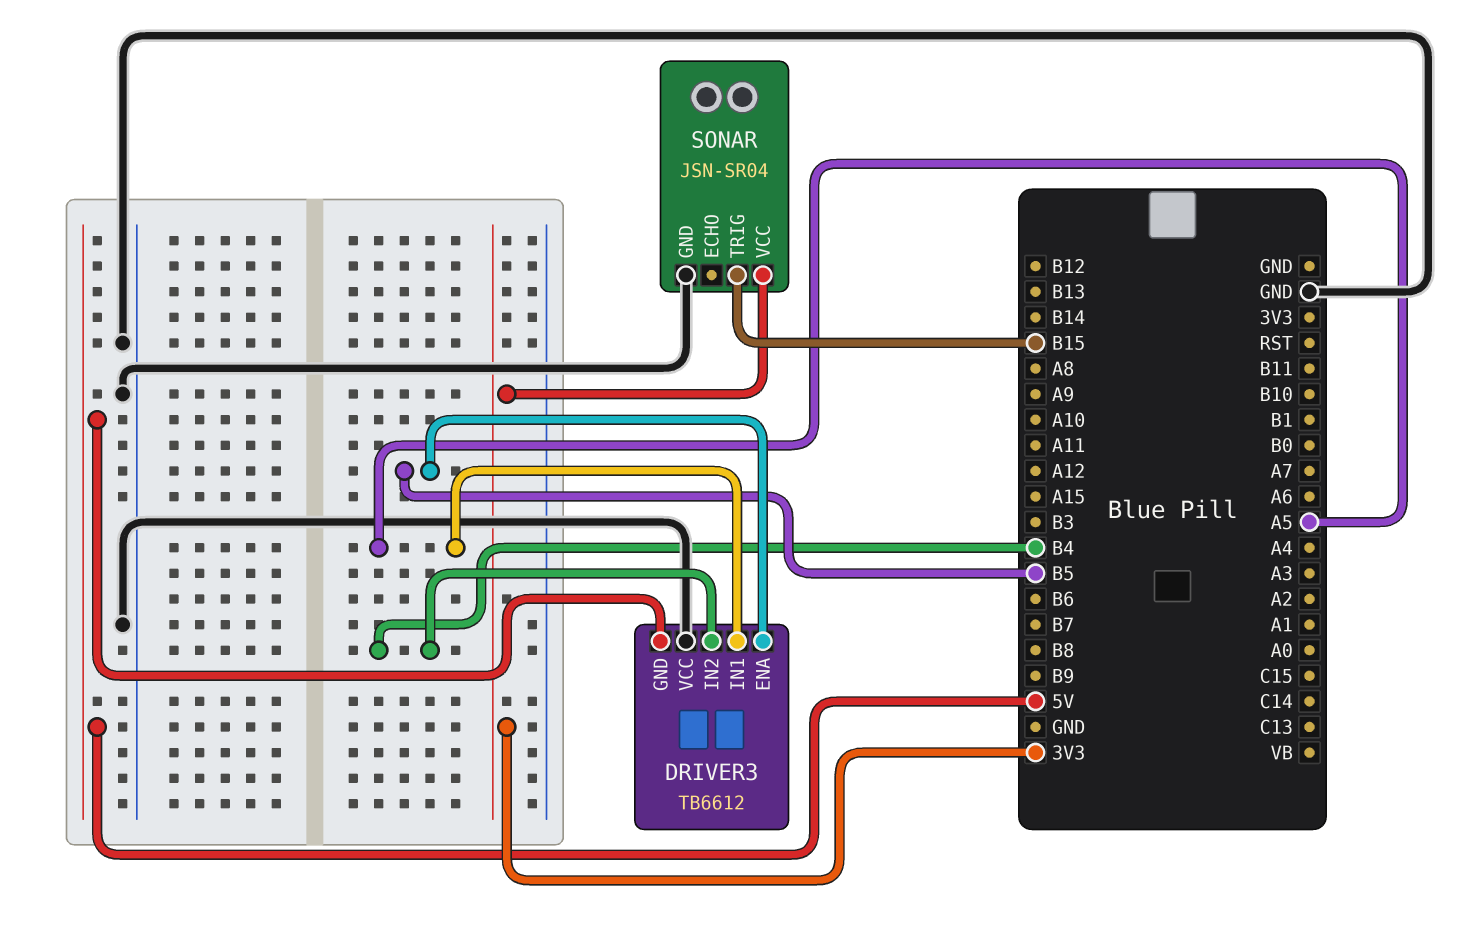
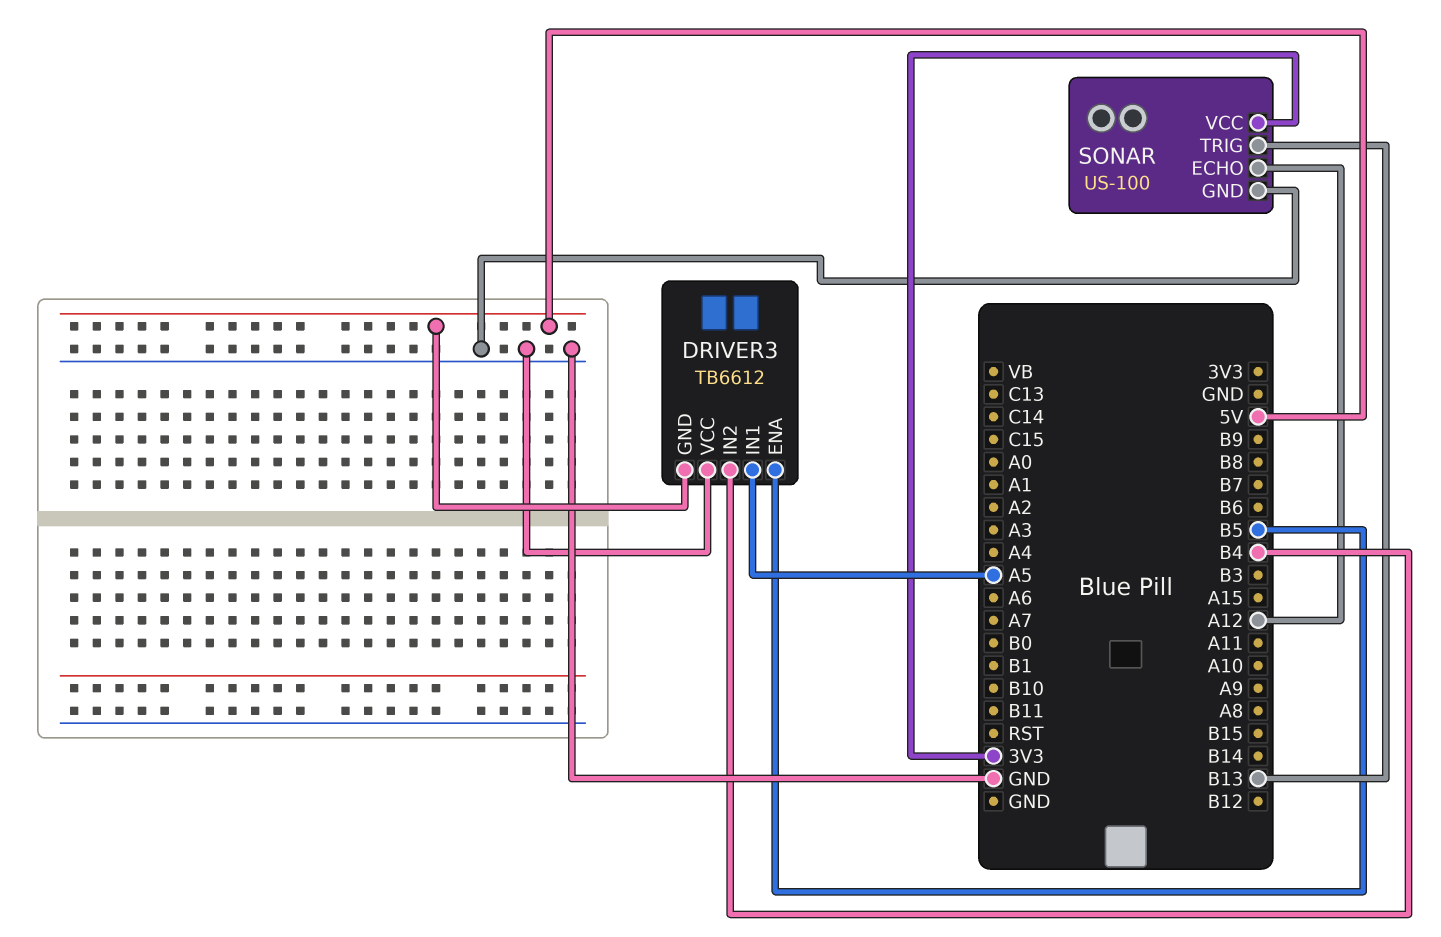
SONAR: JSN-SR04 -> US-100
SONAR pin ECHO: none -> A12
SONAR pin TRIG: B15 -> B13

